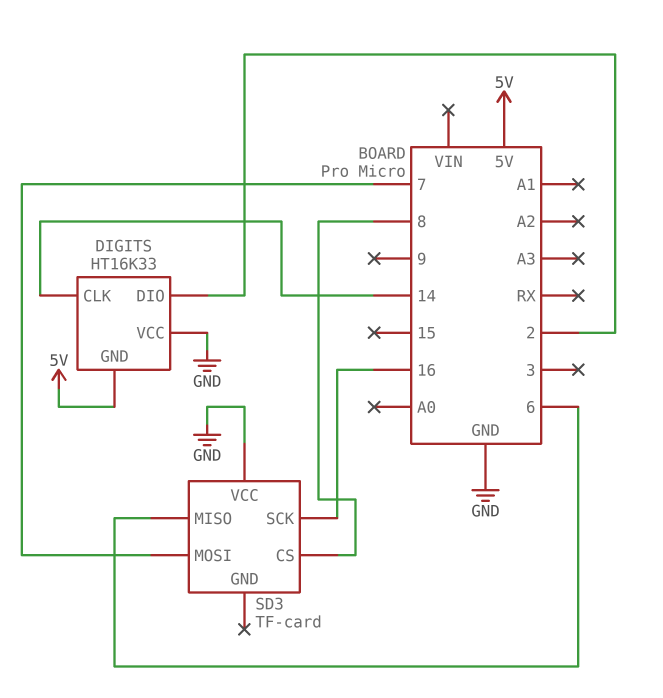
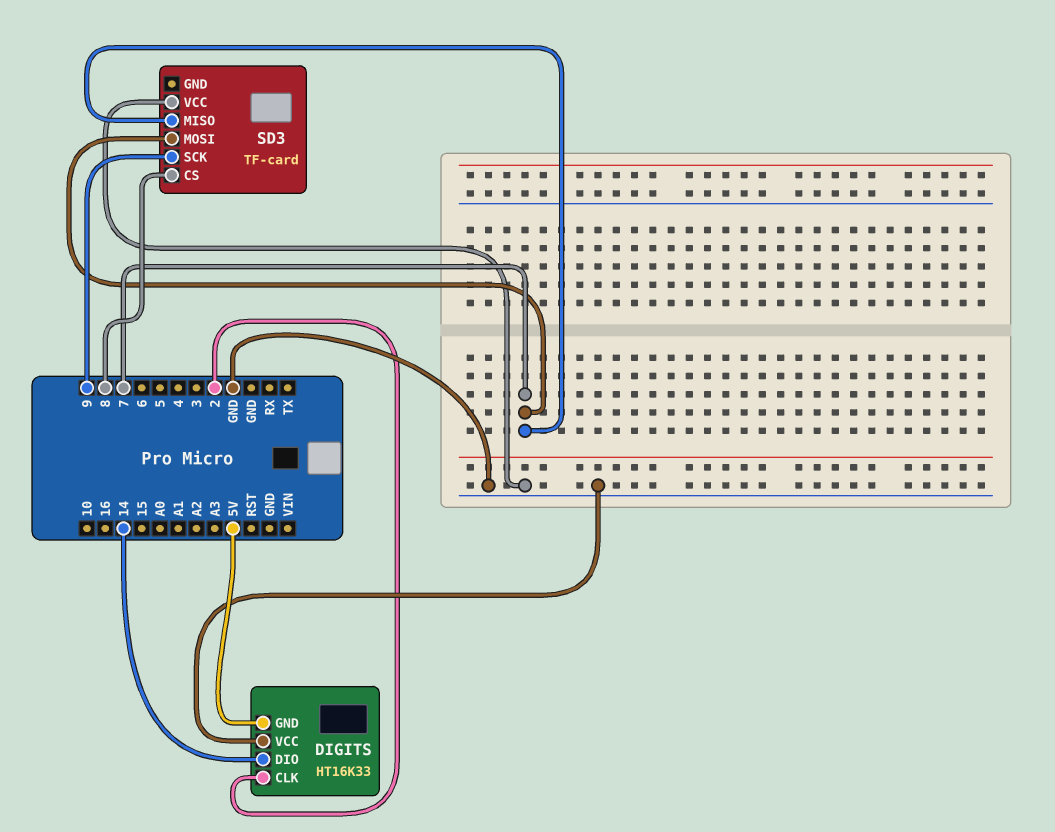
DIGITS pin CLK: 14 -> 2
DIGITS pin DIO: 2 -> 14
SD3 pin MISO: 6 -> 7
SD3 pin SCK: 16 -> 9

